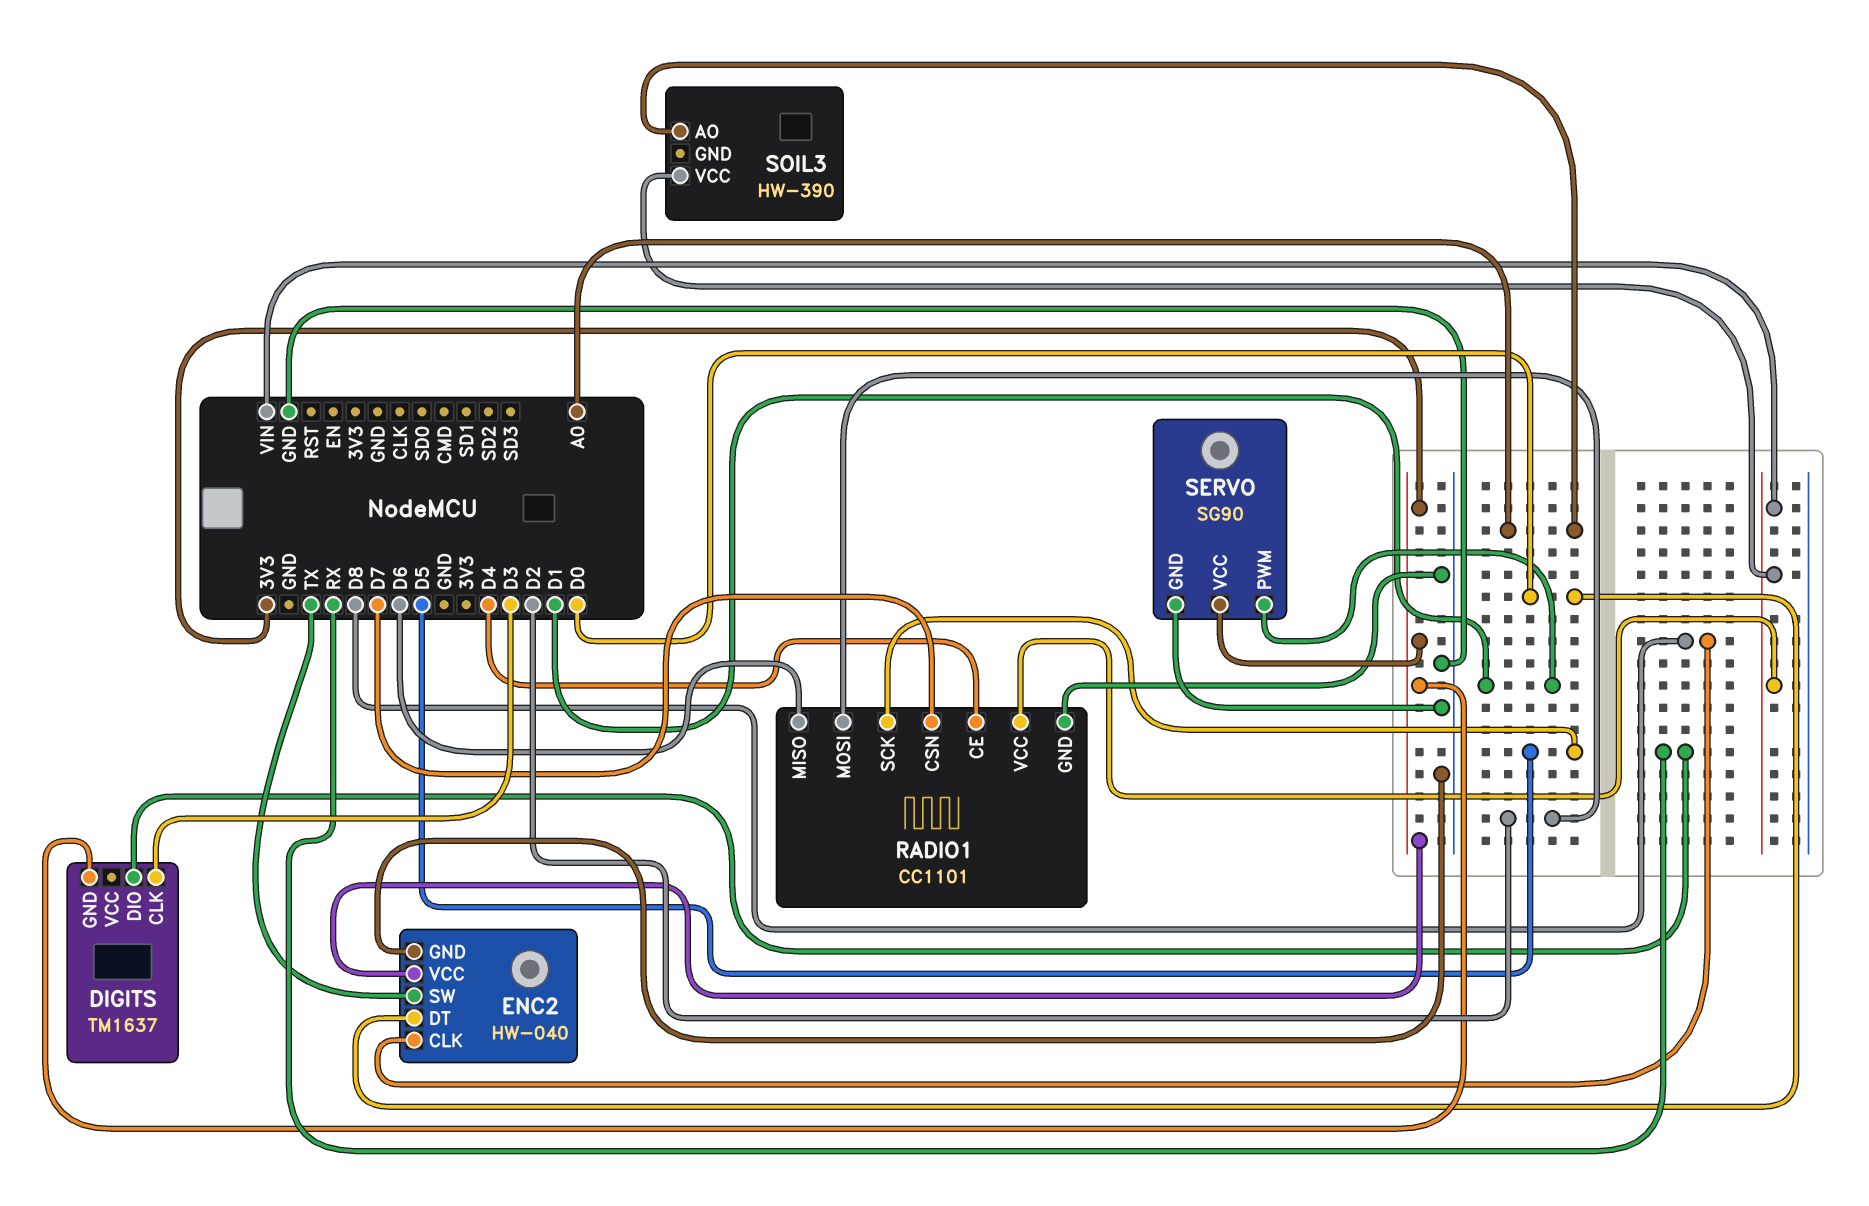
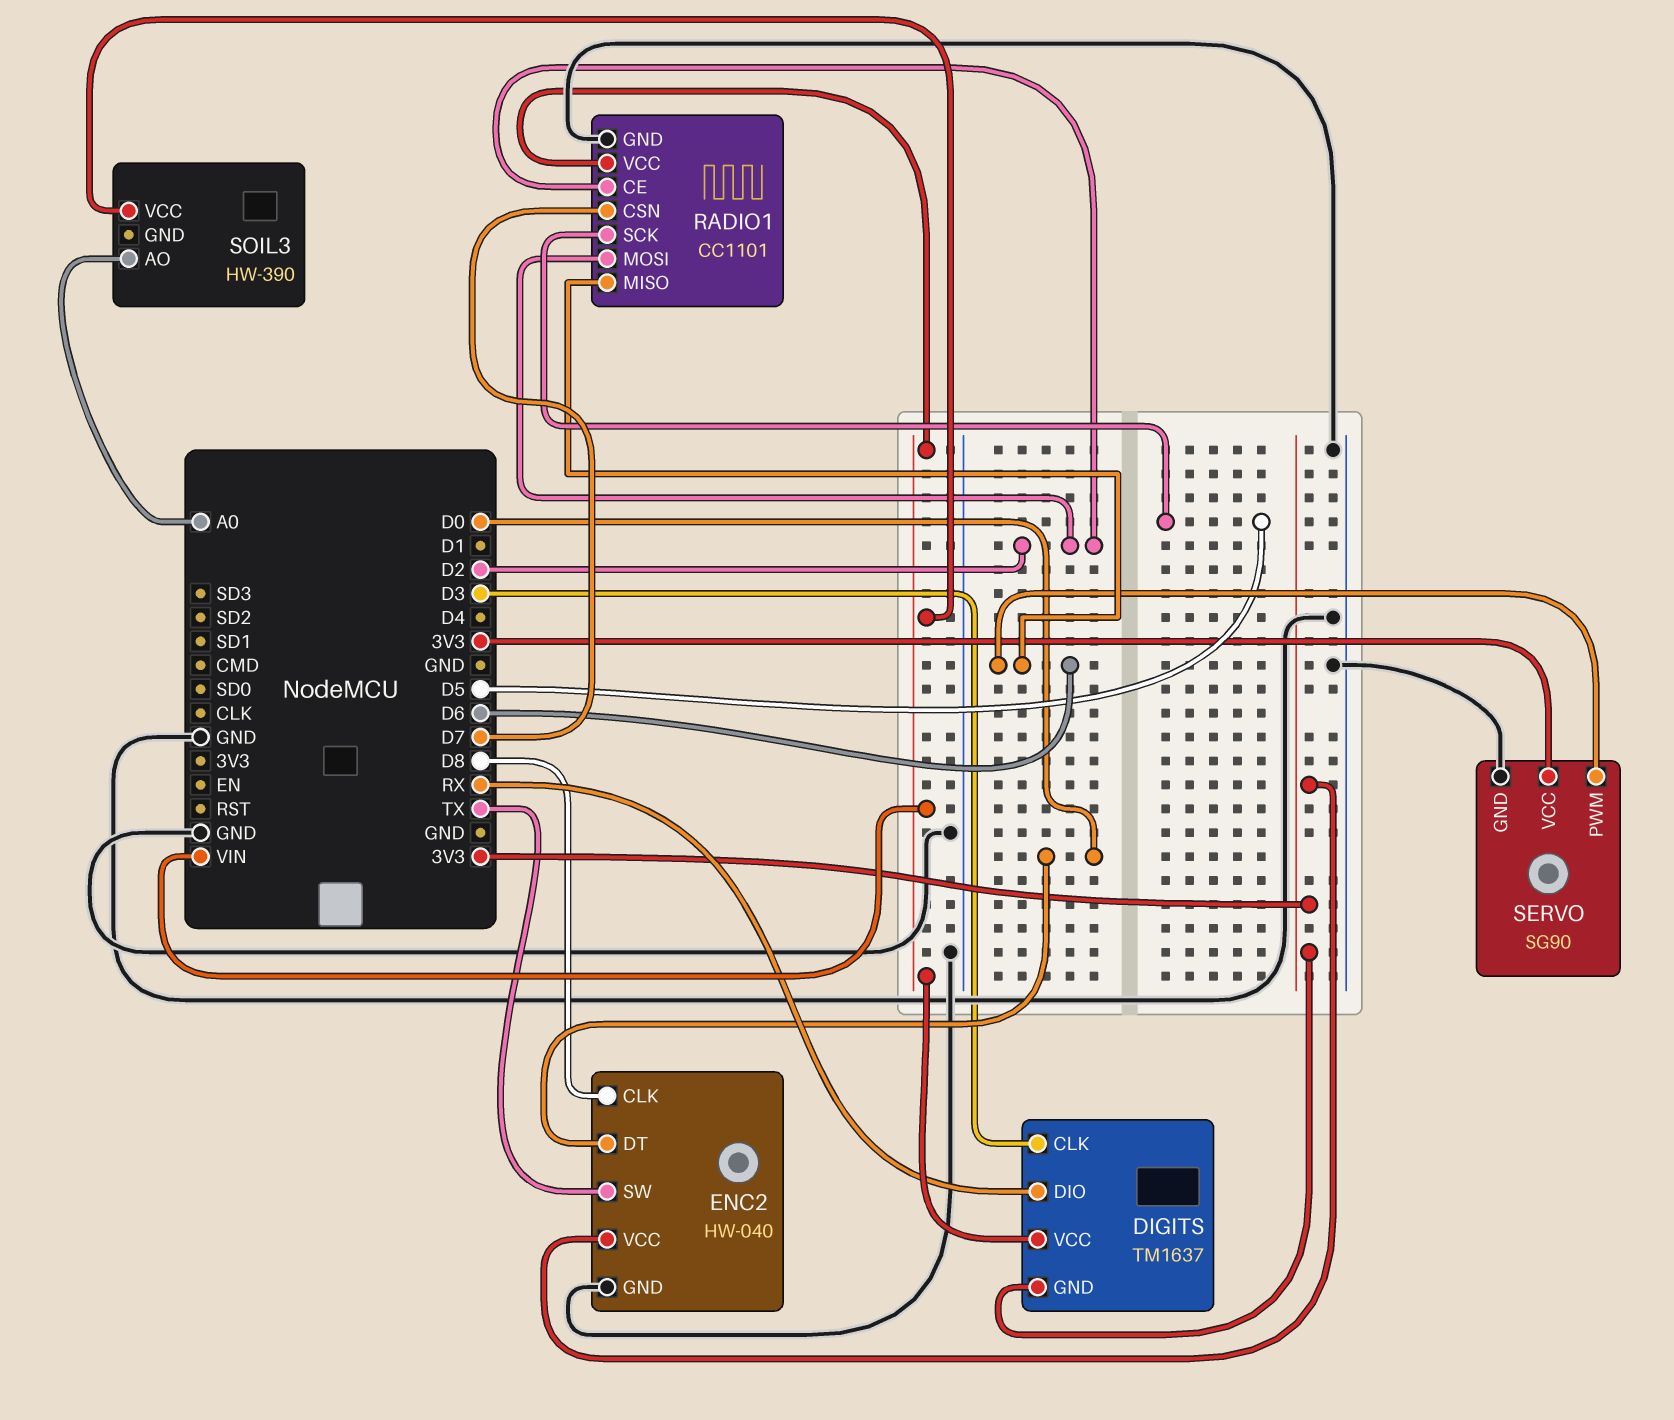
DIGITS pin VCC: none -> VIN
RADIO1 pin CE: D4 -> D2
SERVO pin PWM: D1 -> D6

